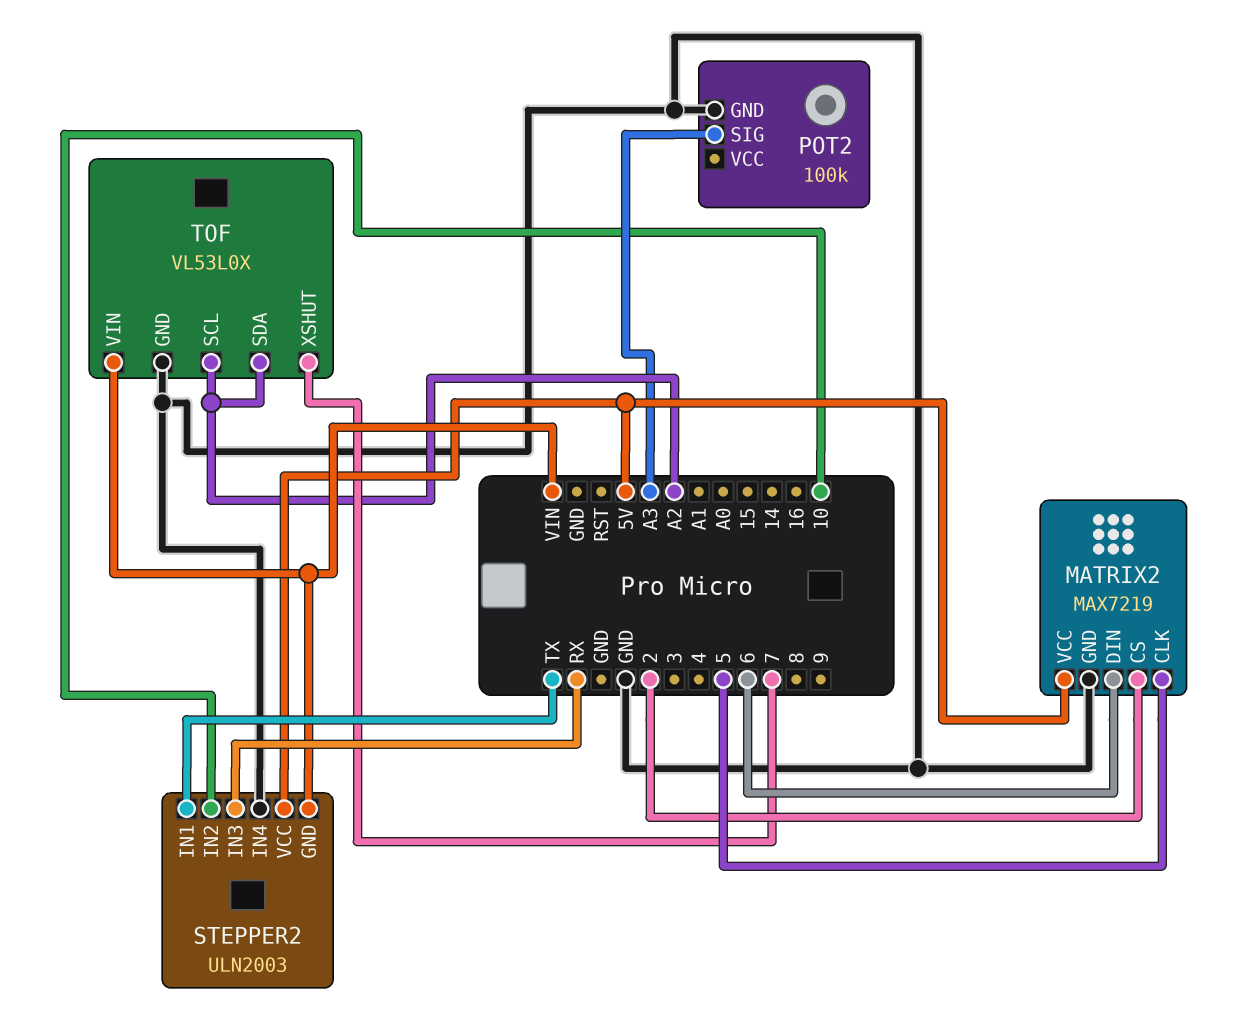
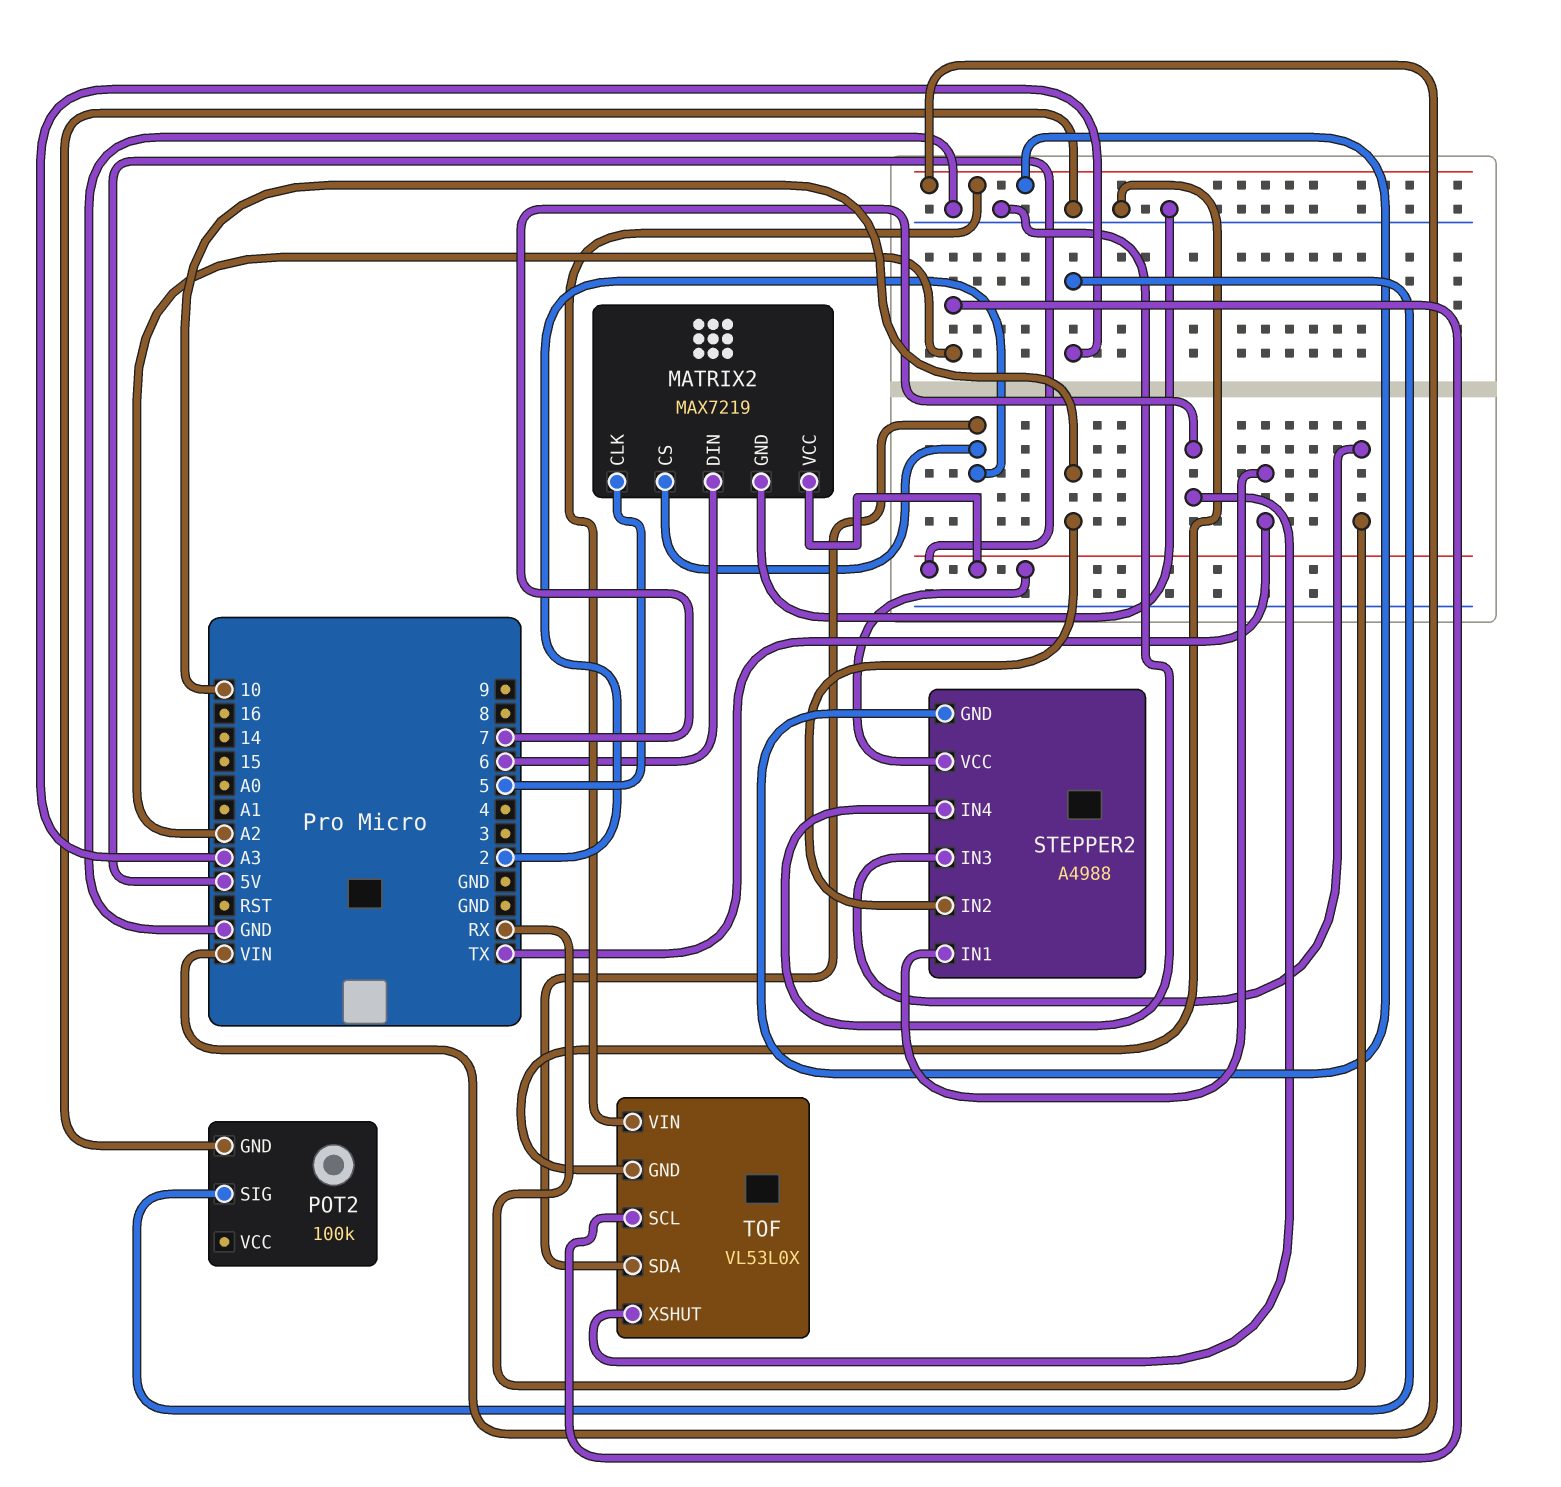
STEPPER2: ULN2003 -> A4988
TOF pin SDA: A2 -> 2

